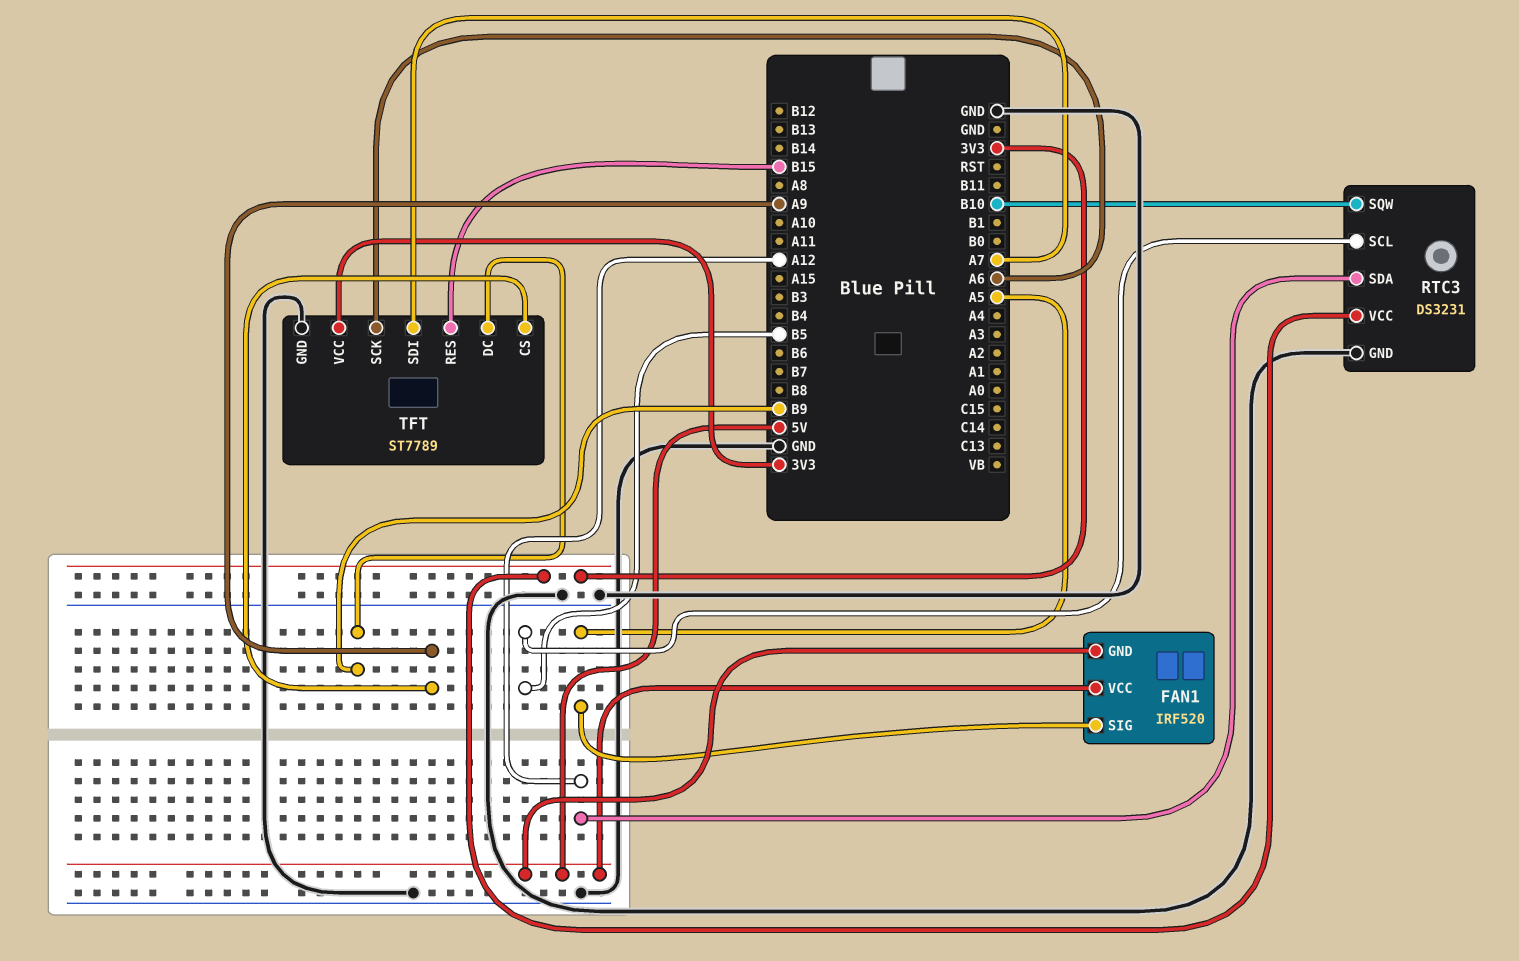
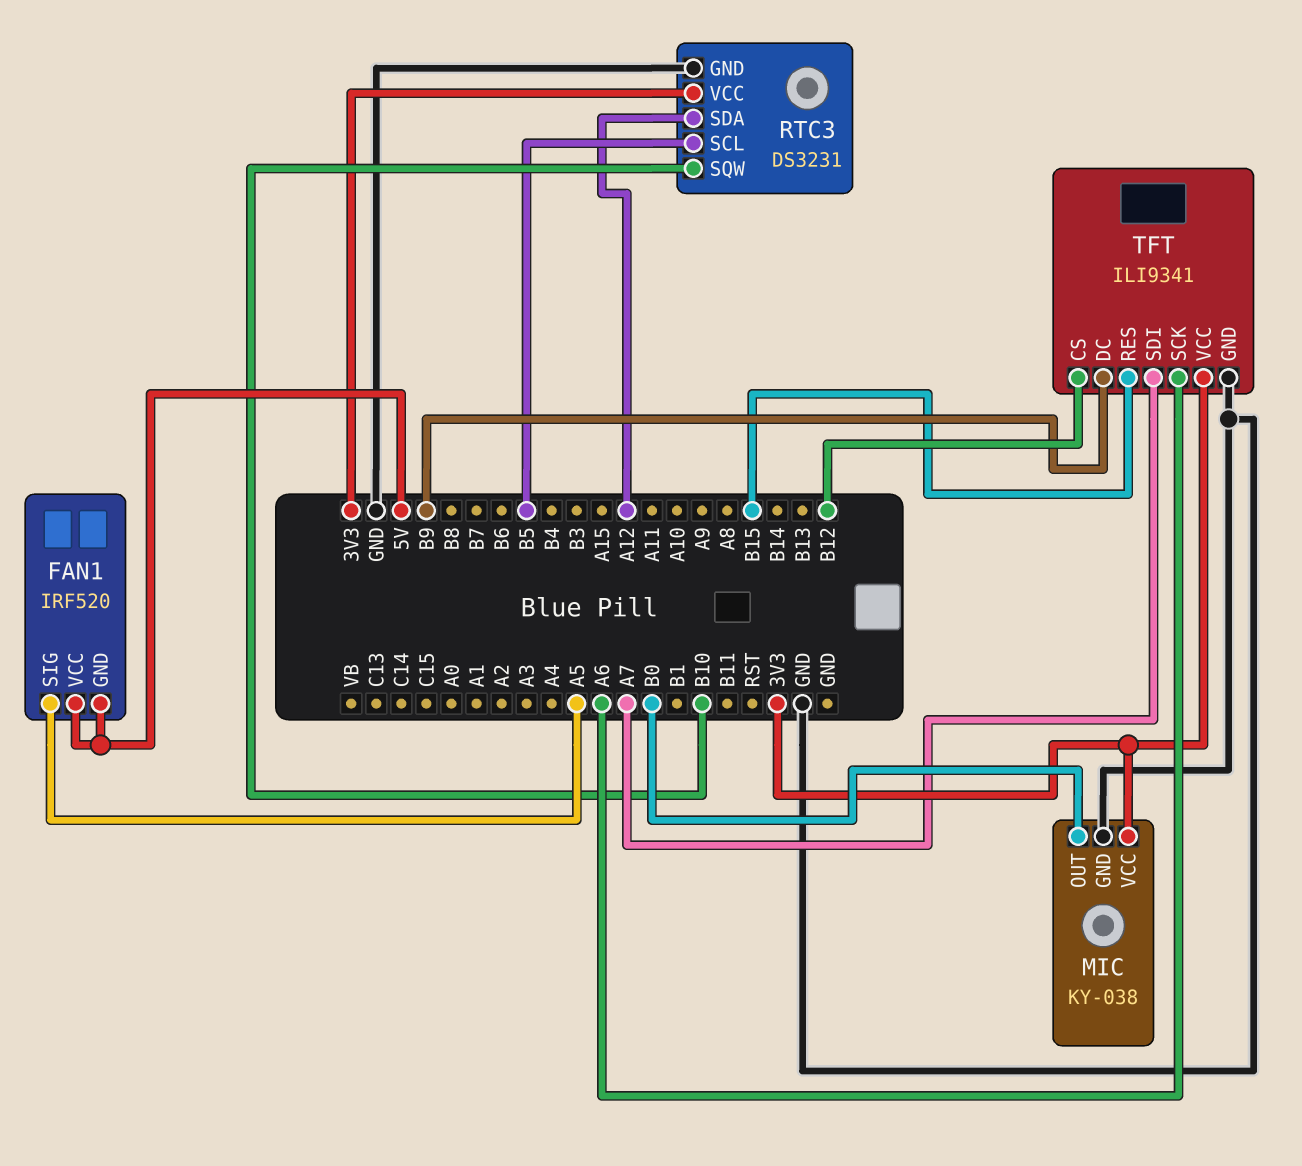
MIC: none -> KY-038
MIC pin GND: none -> GND
MIC pin OUT: none -> B0
MIC pin VCC: none -> 3V3
TFT: ST7789 -> ILI9341
TFT pin CS: A9 -> B12

